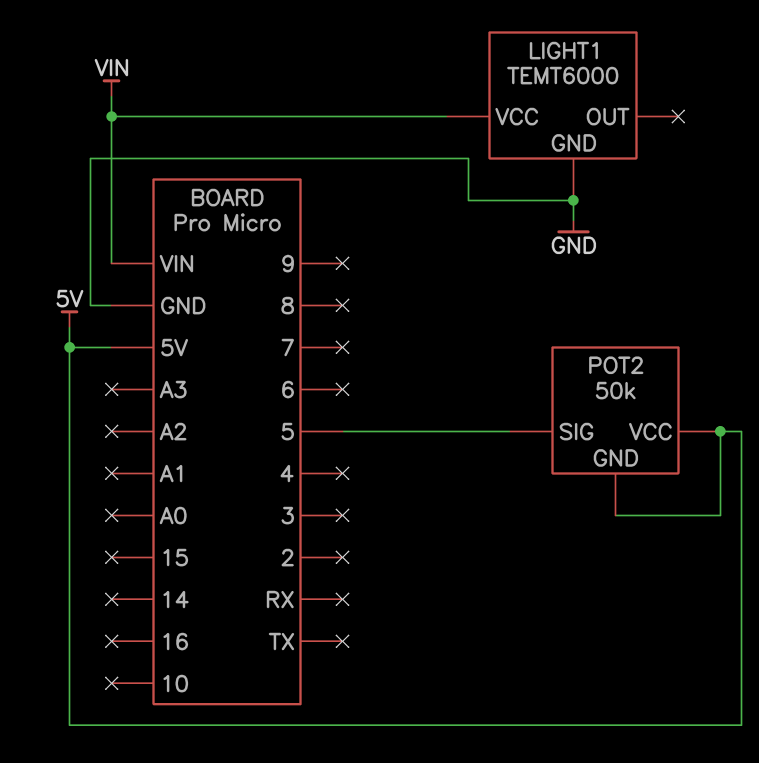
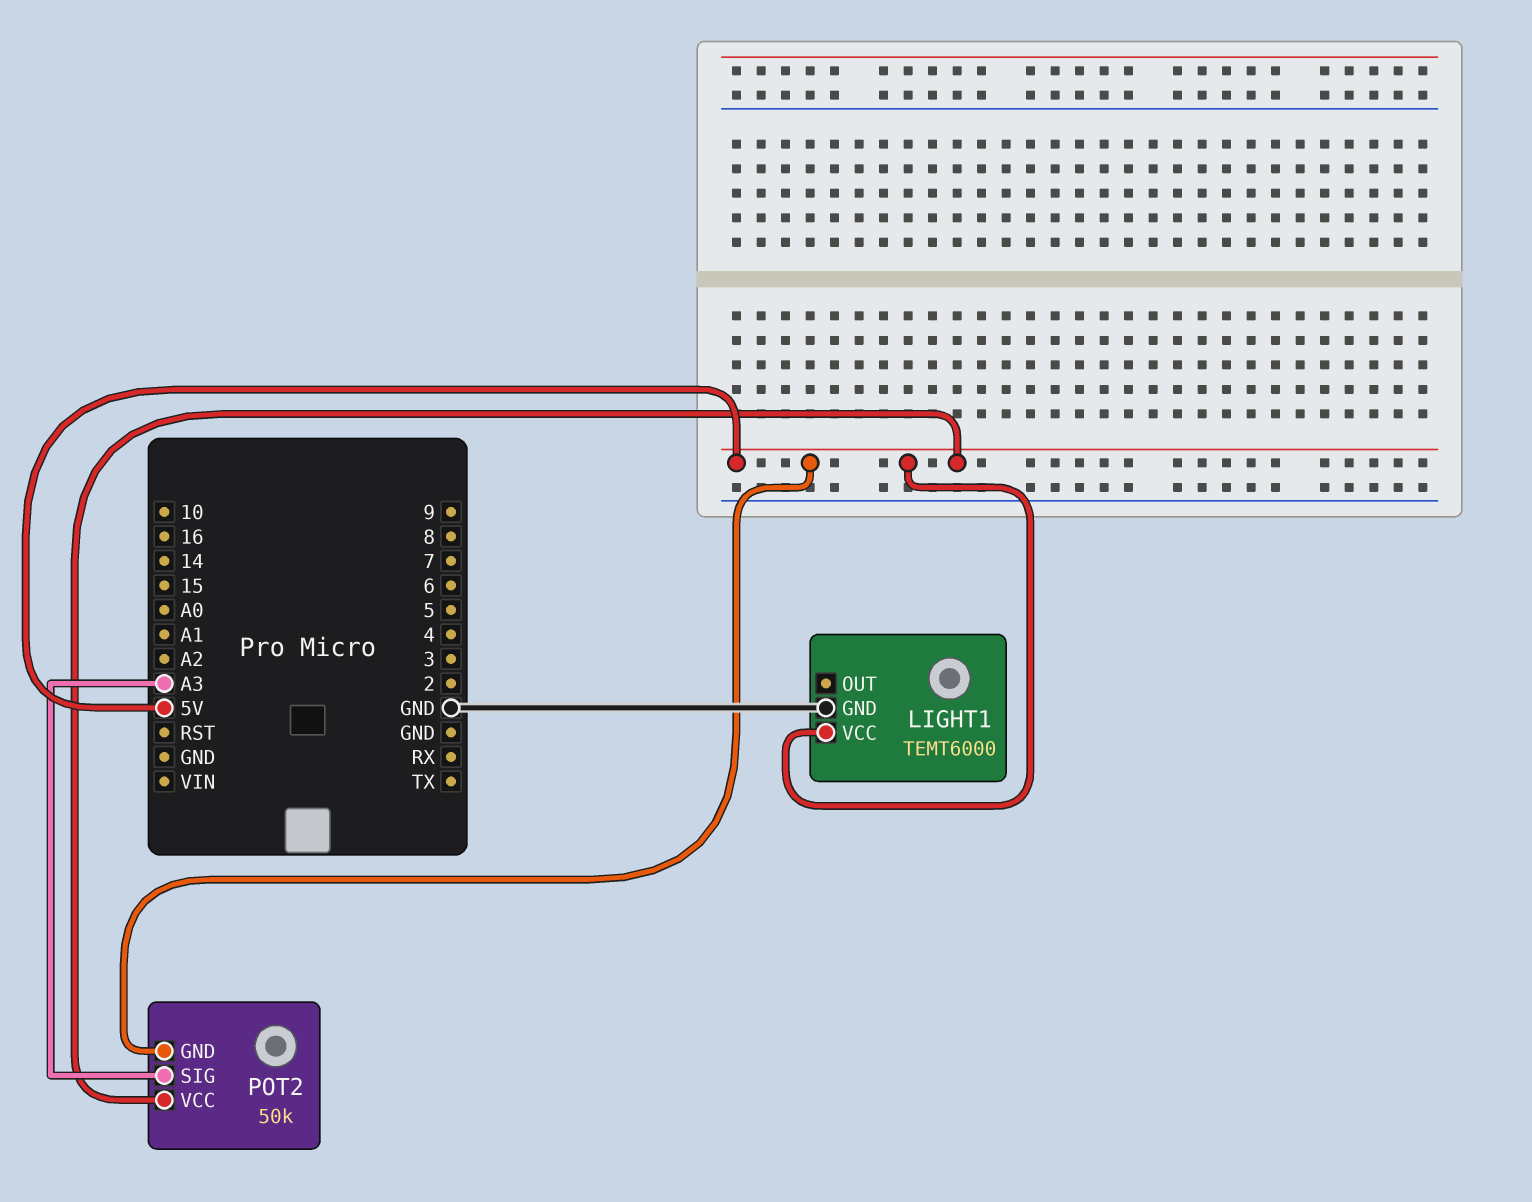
LIGHT1 pin VCC: VIN -> 5V
POT2 pin SIG: 5 -> A3

